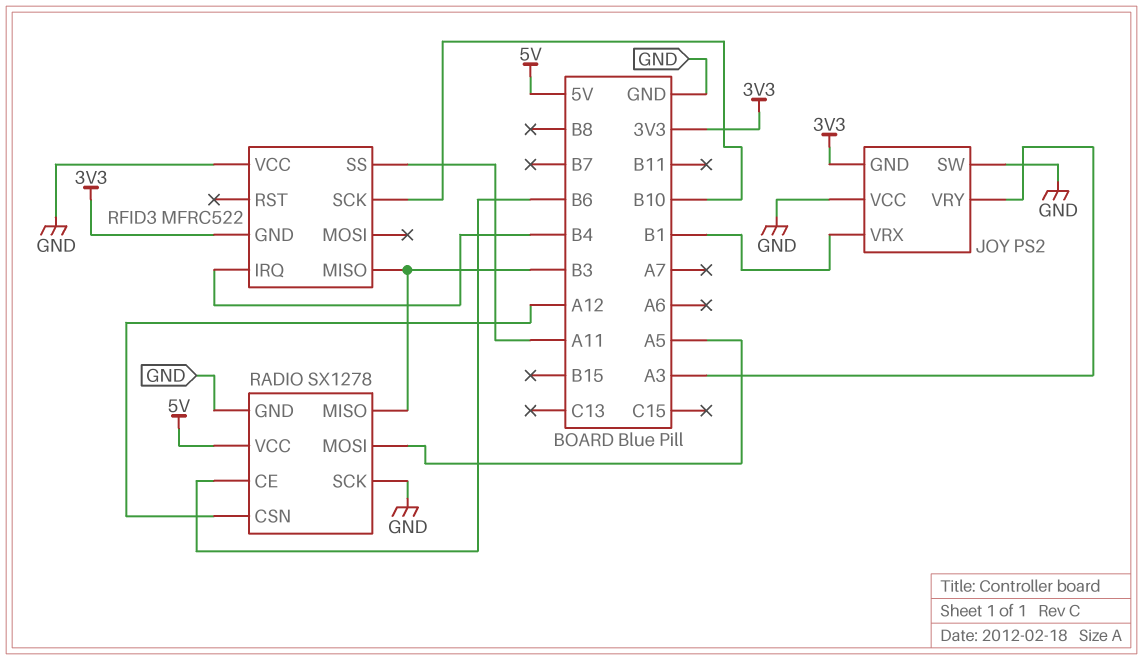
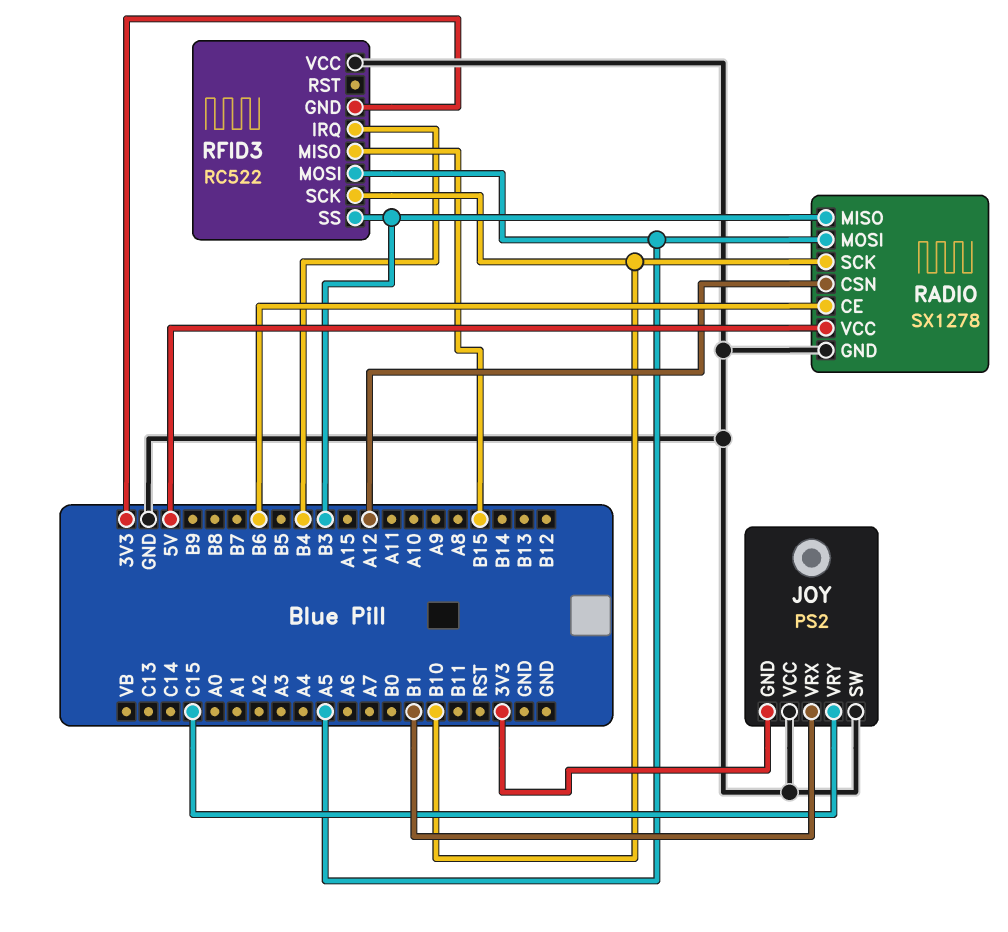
JOY pin VRY: A3 -> C15
RADIO pin SCK: GND -> B10
RFID3: MFRC522 -> RC522
RFID3 pin MISO: B3 -> B15
RFID3 pin MOSI: none -> A5
RFID3 pin SS: A11 -> B3

